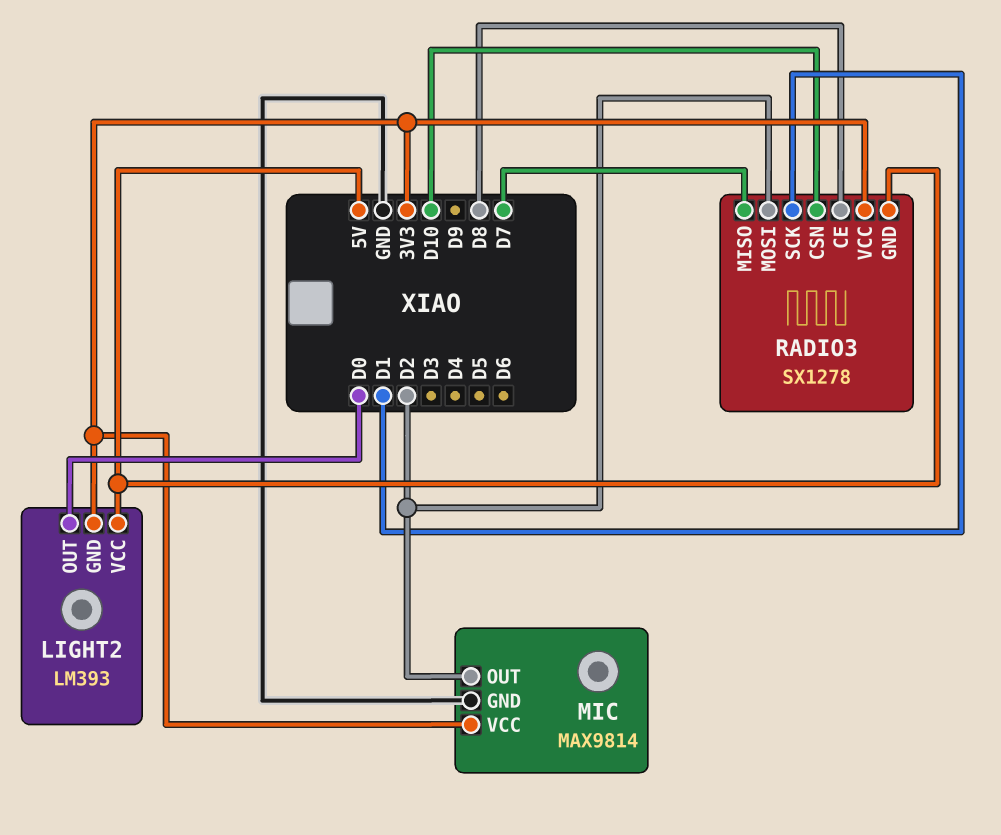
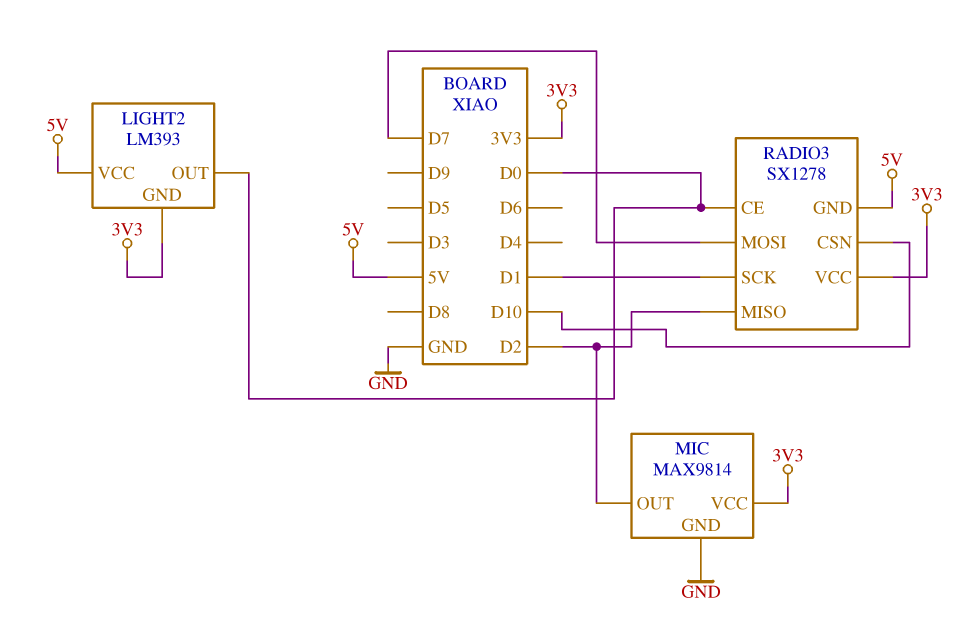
RADIO3 pin CE: D8 -> D0
RADIO3 pin MISO: D7 -> D2
RADIO3 pin MOSI: D2 -> D7

